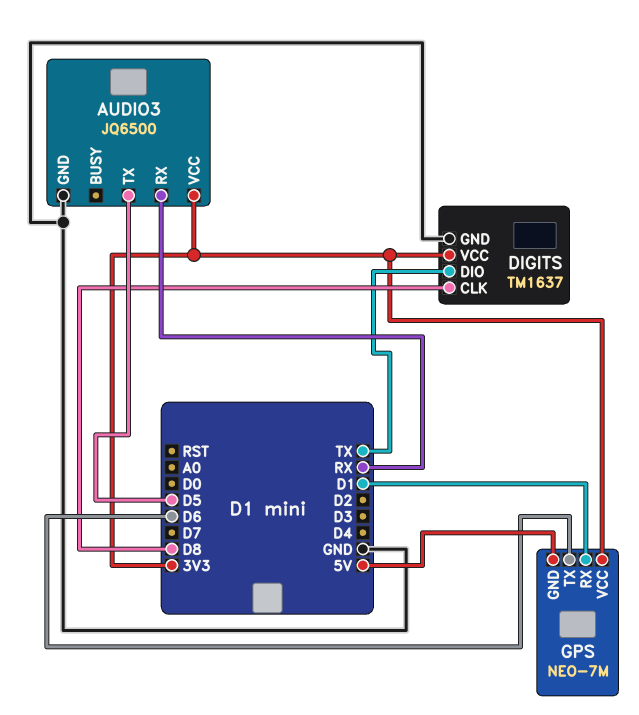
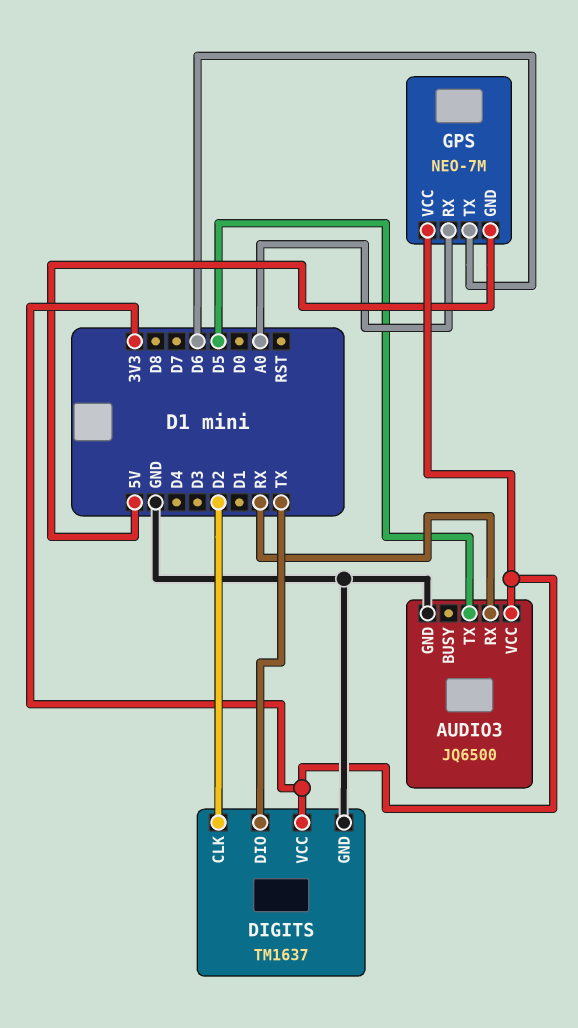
DIGITS pin CLK: D8 -> D2
GPS pin RX: D1 -> A0

